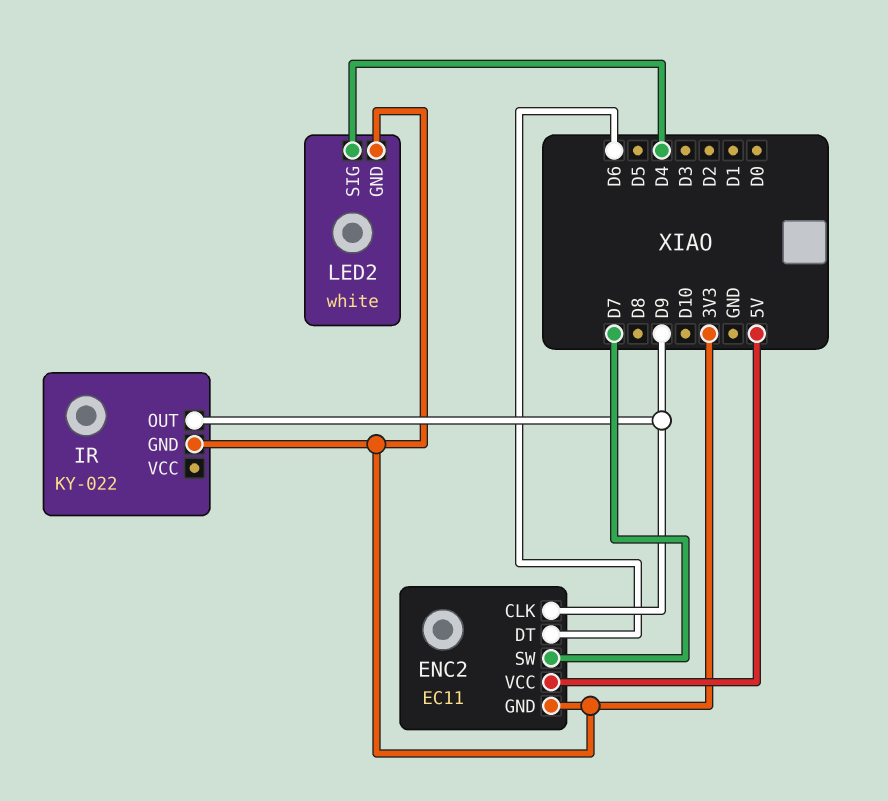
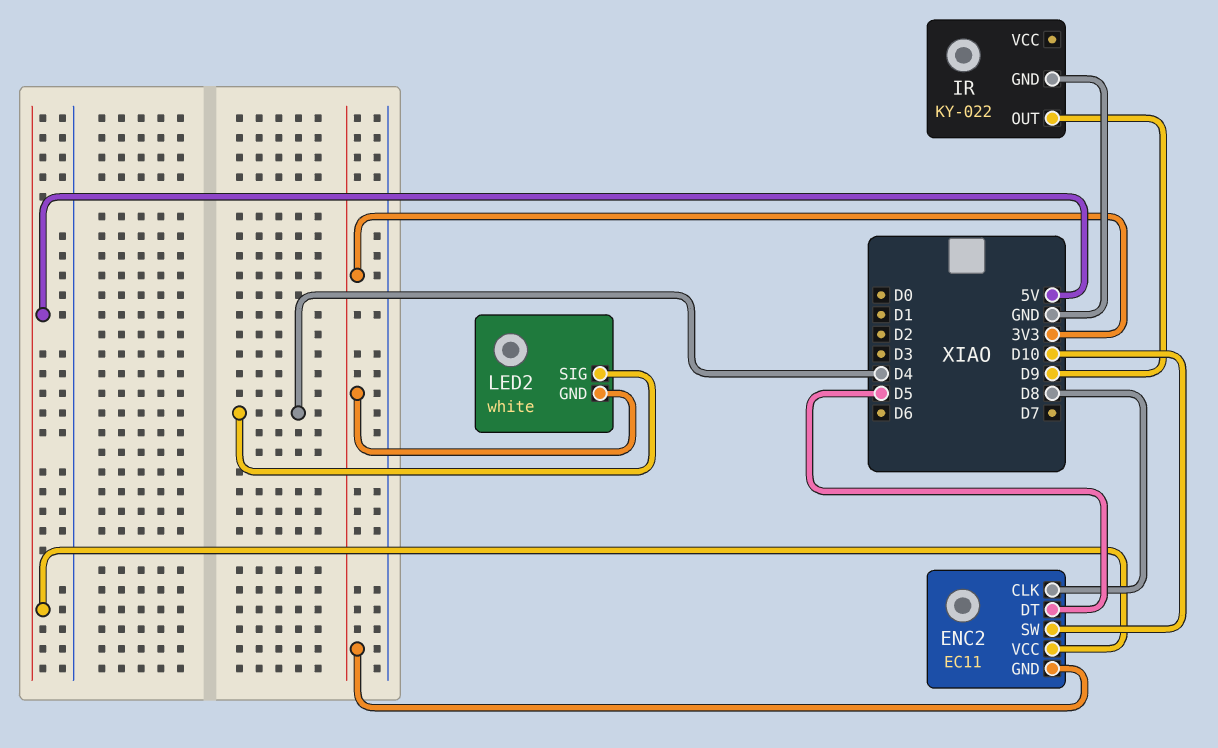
ENC2 pin CLK: D9 -> D8
ENC2 pin DT: D6 -> D5
ENC2 pin SW: D7 -> D10
IR pin GND: 3V3 -> GND

